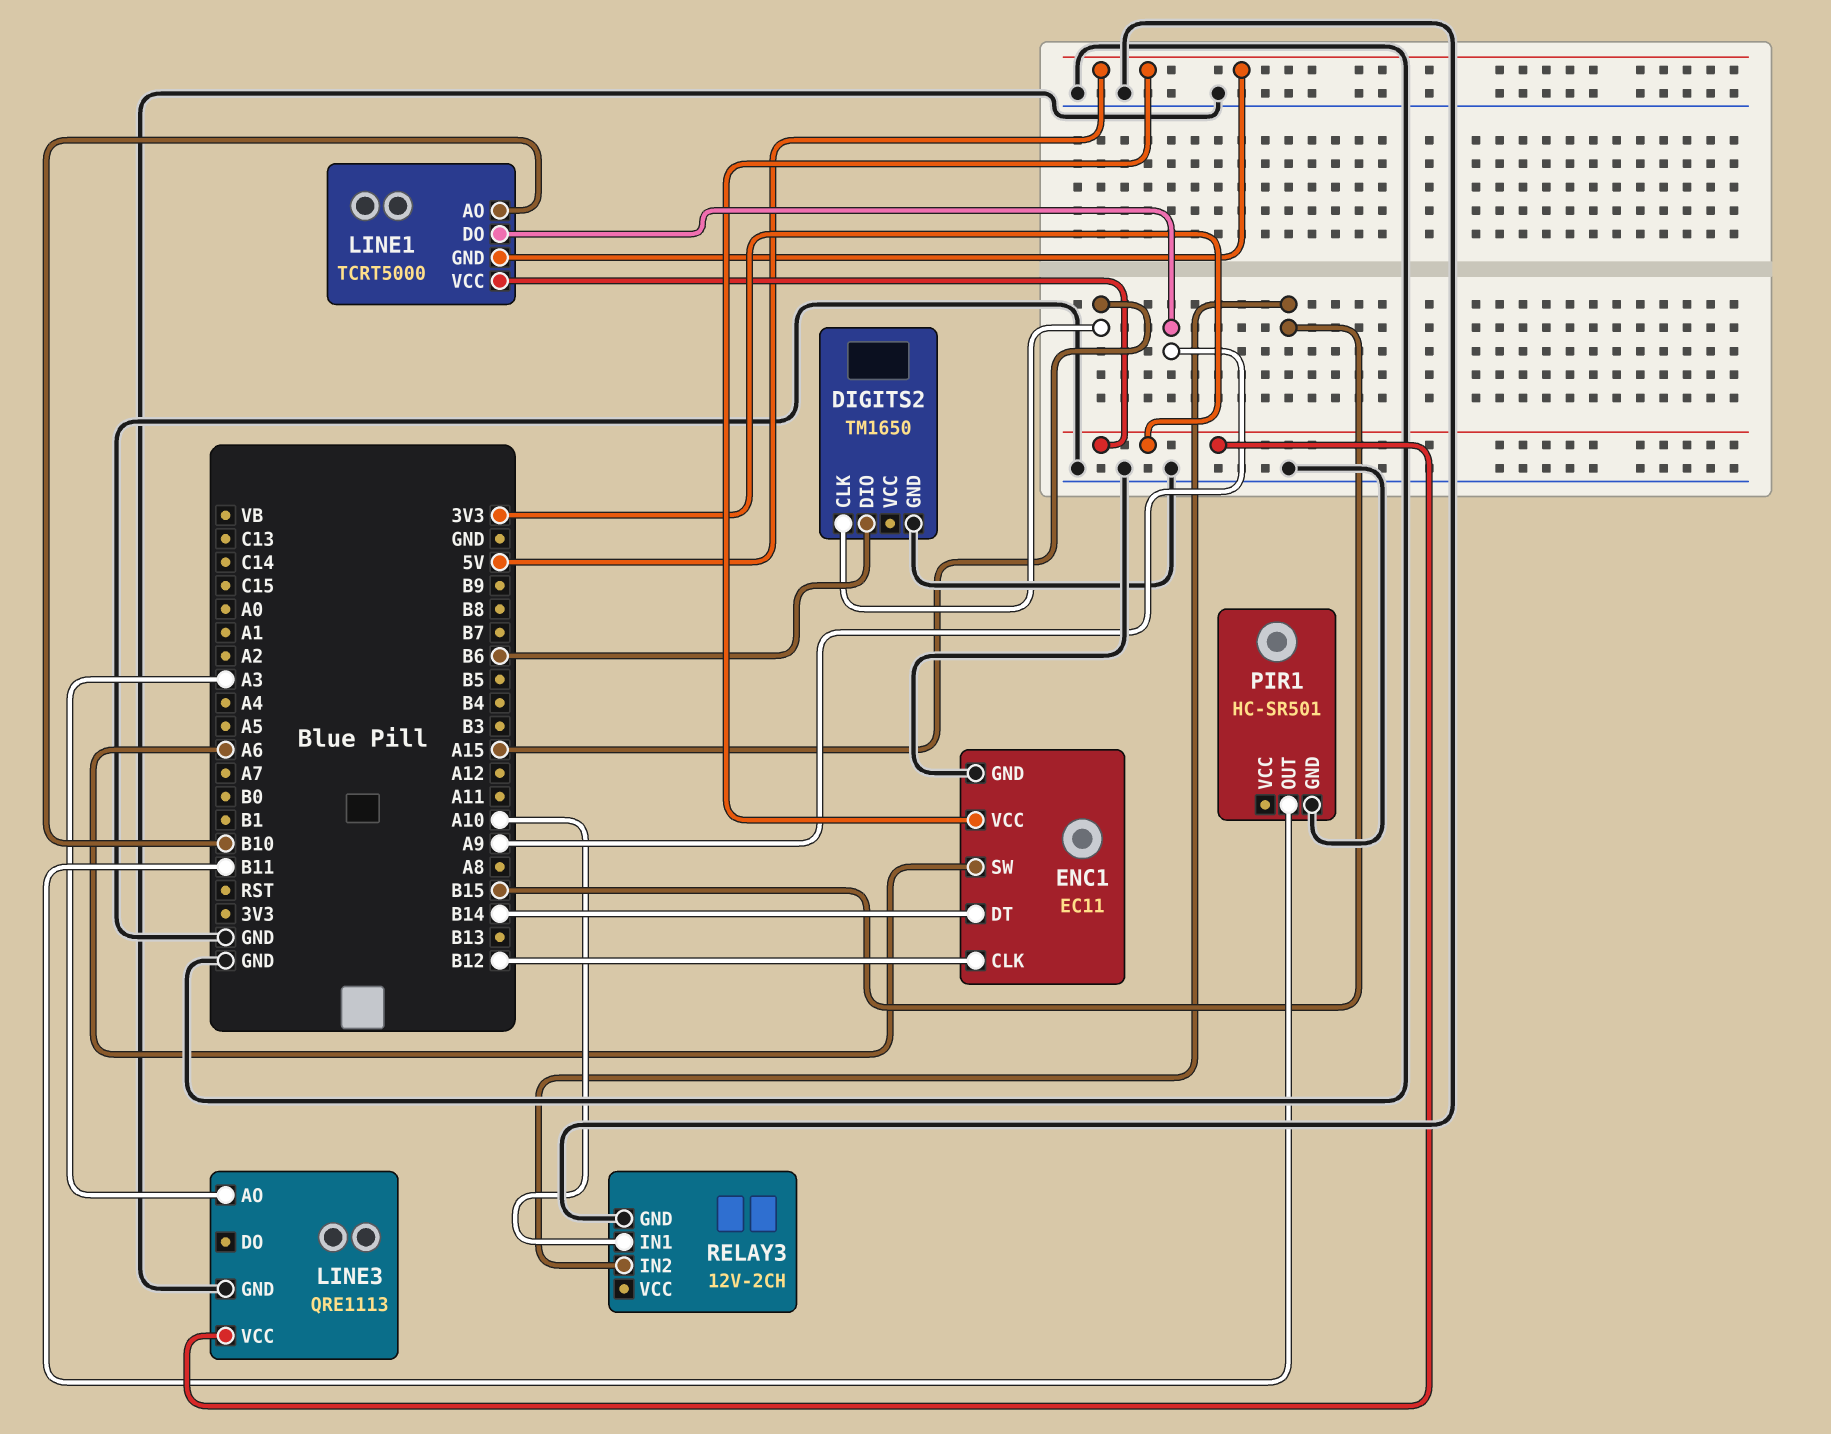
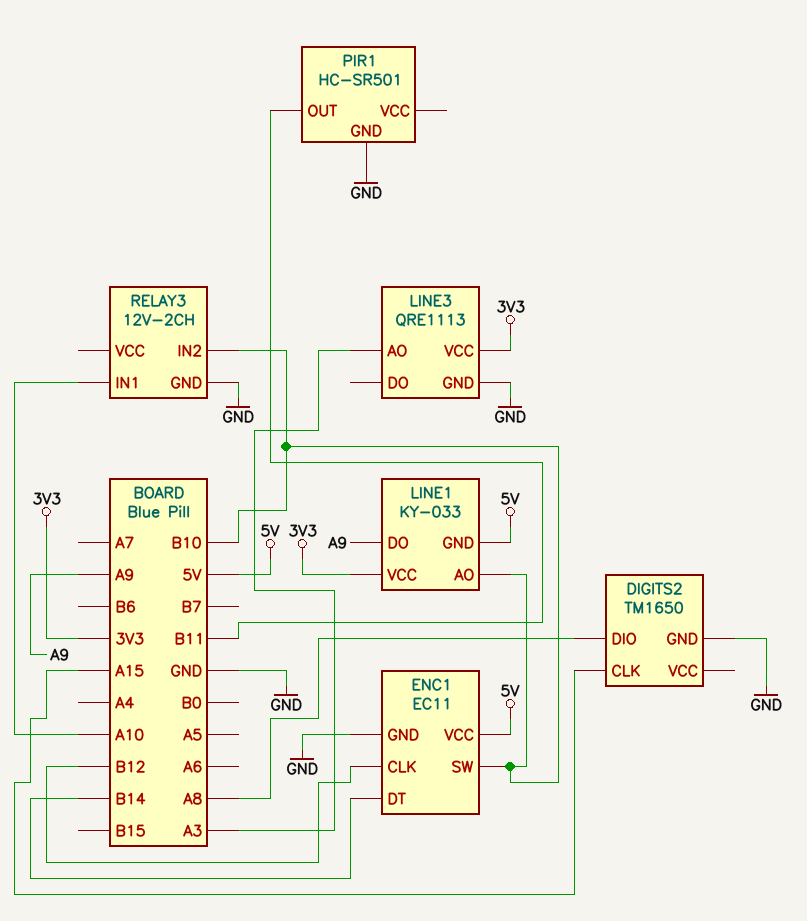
DIGITS2 pin DIO: B6 -> A8
ENC1 pin SW: A6 -> B10
LINE1: TCRT5000 -> KY-033
RELAY3 pin IN2: B15 -> B10

